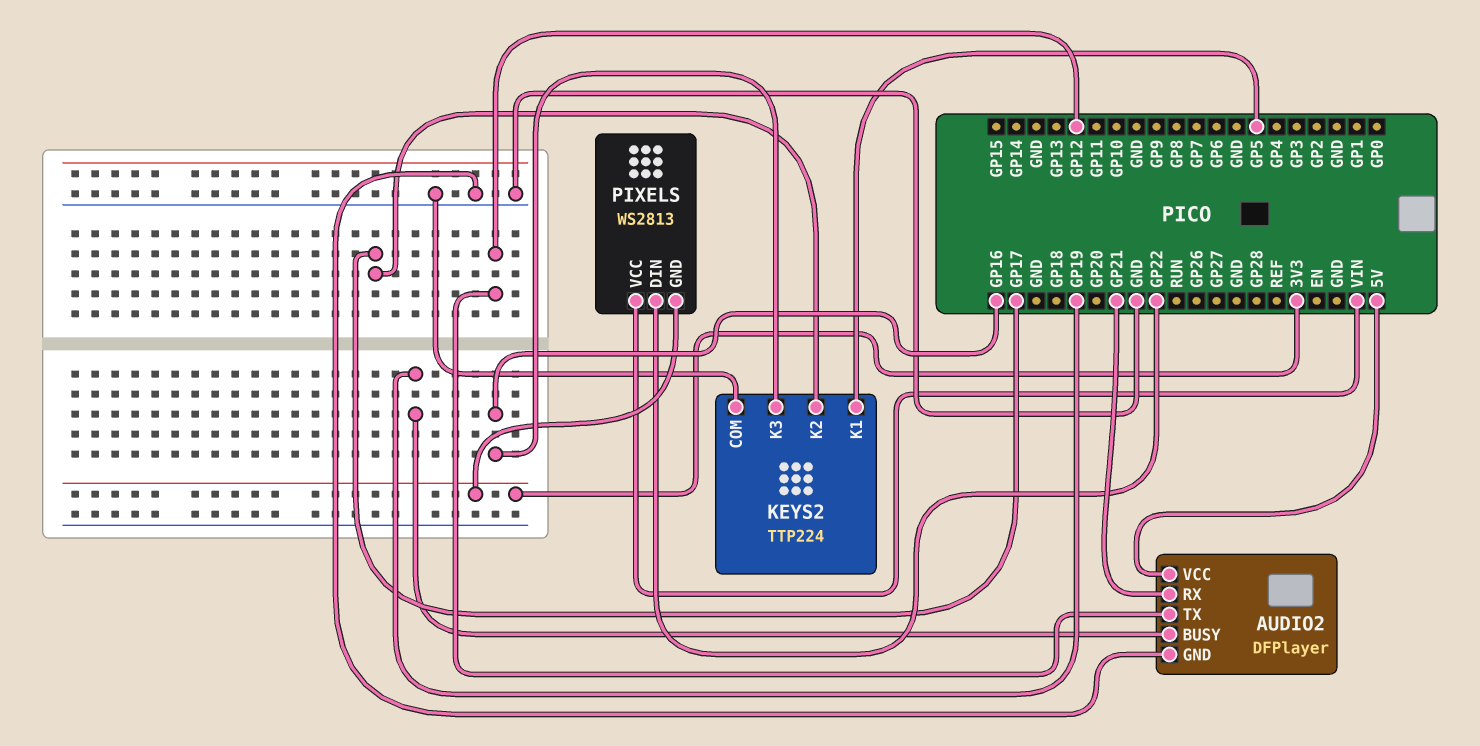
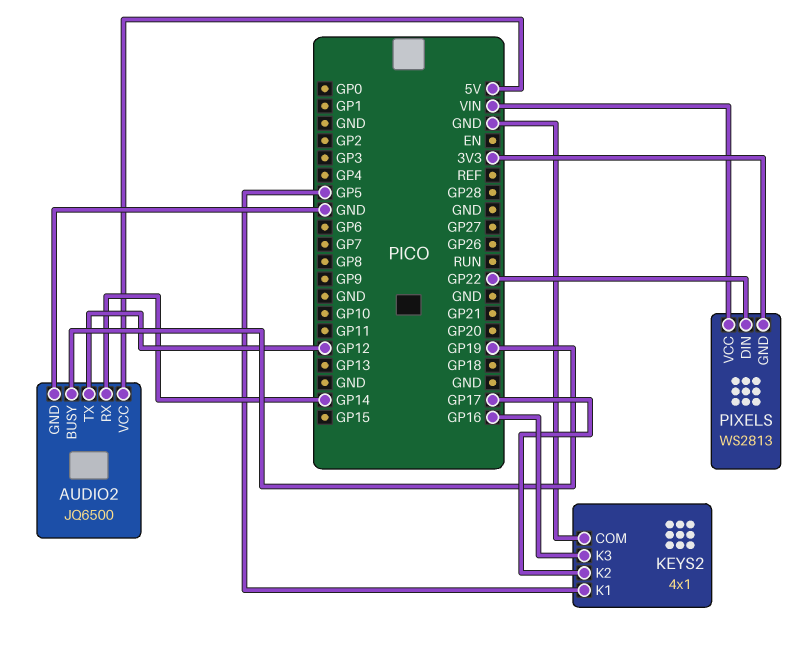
AUDIO2: DFPlayer -> JQ6500
AUDIO2 pin RX: GP21 -> GP14
KEYS2: TTP224 -> 4x1

